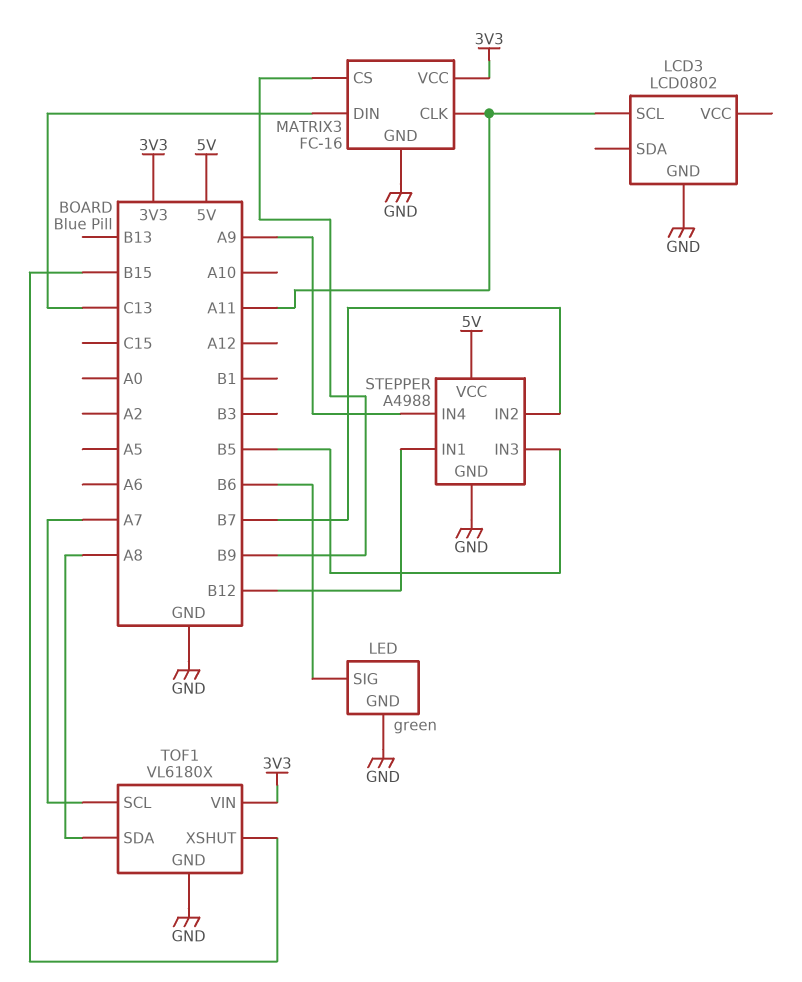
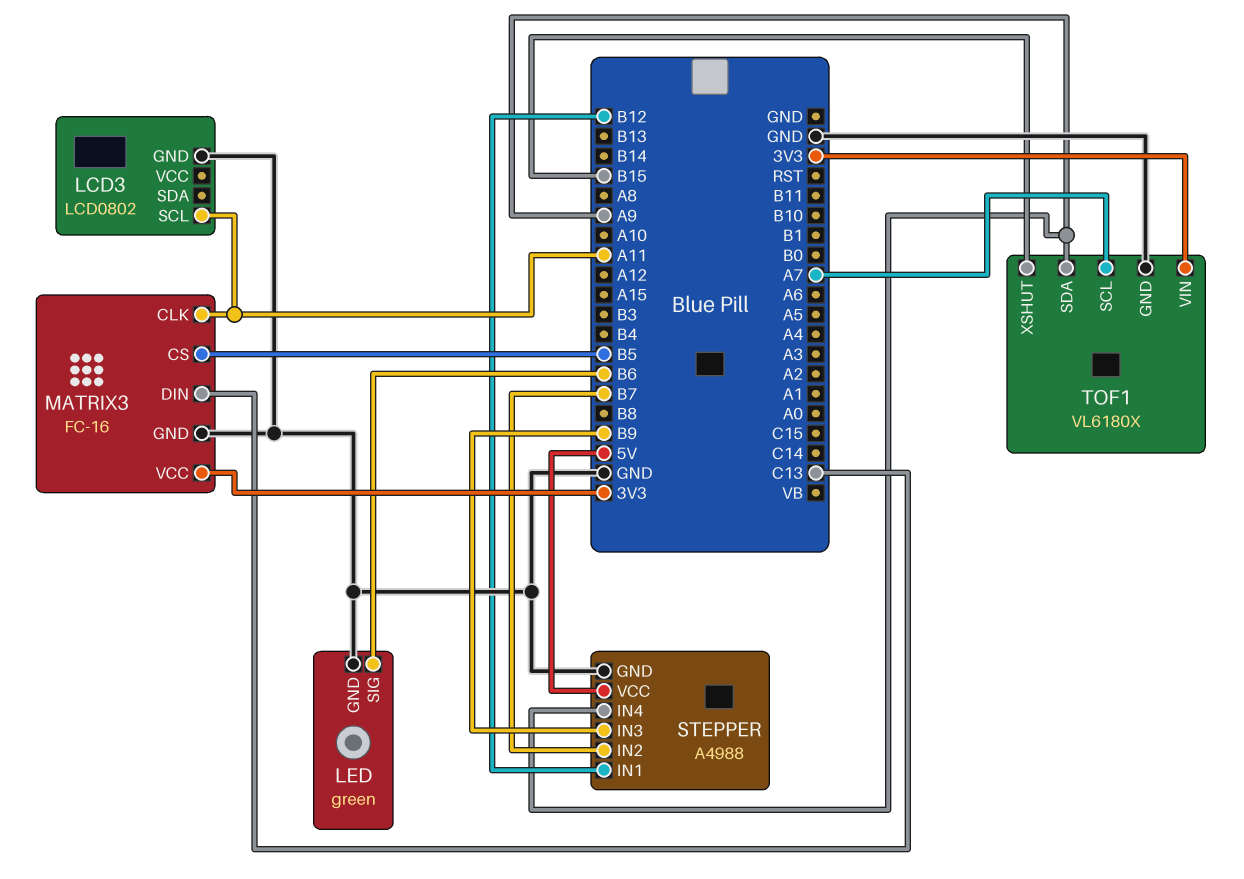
MATRIX3 pin CS: B9 -> B5
STEPPER pin IN3: B5 -> B9
TOF1 pin SDA: A8 -> A9

